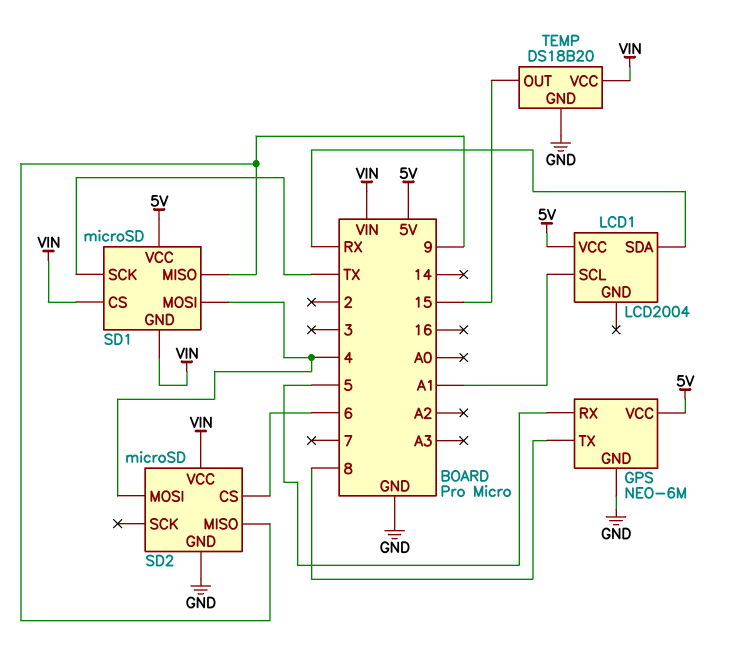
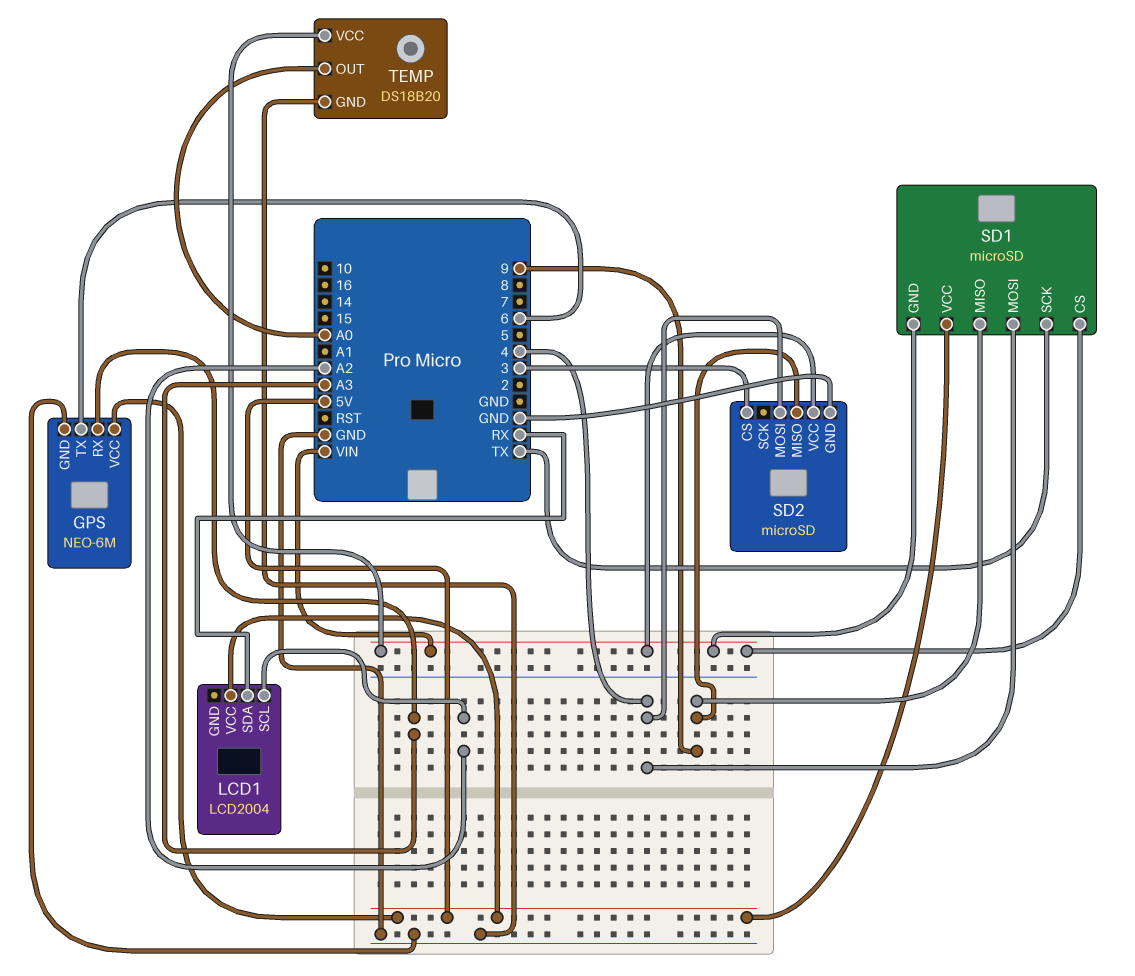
GPS pin RX: 5 -> A3
GPS pin TX: 8 -> 6
LCD1 pin SCL: A1 -> A2
SD2 pin CS: 6 -> 3
TEMP pin OUT: 15 -> A0

